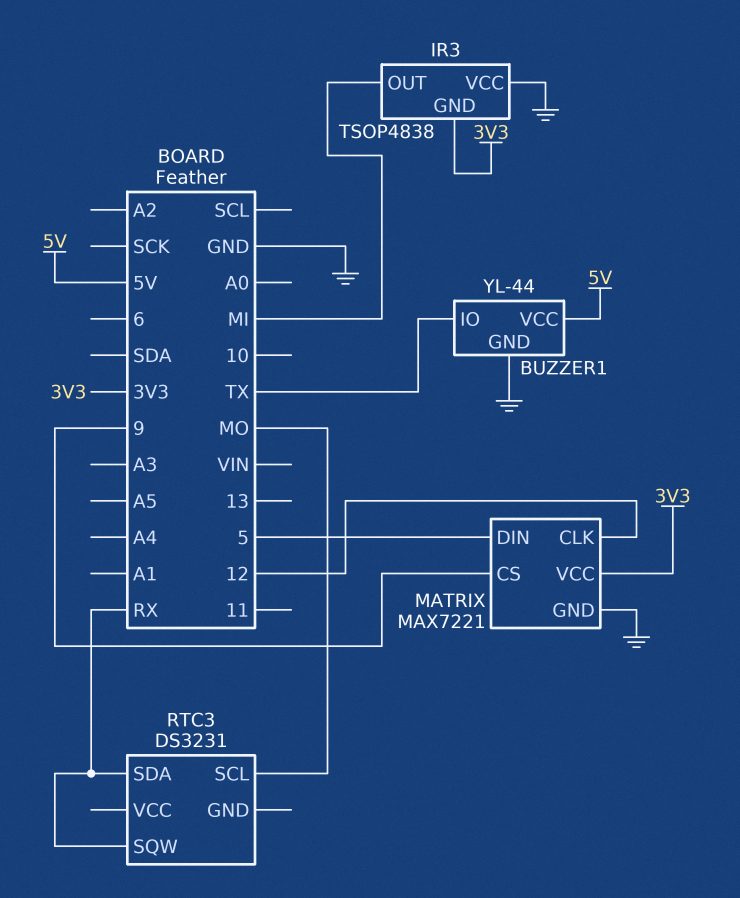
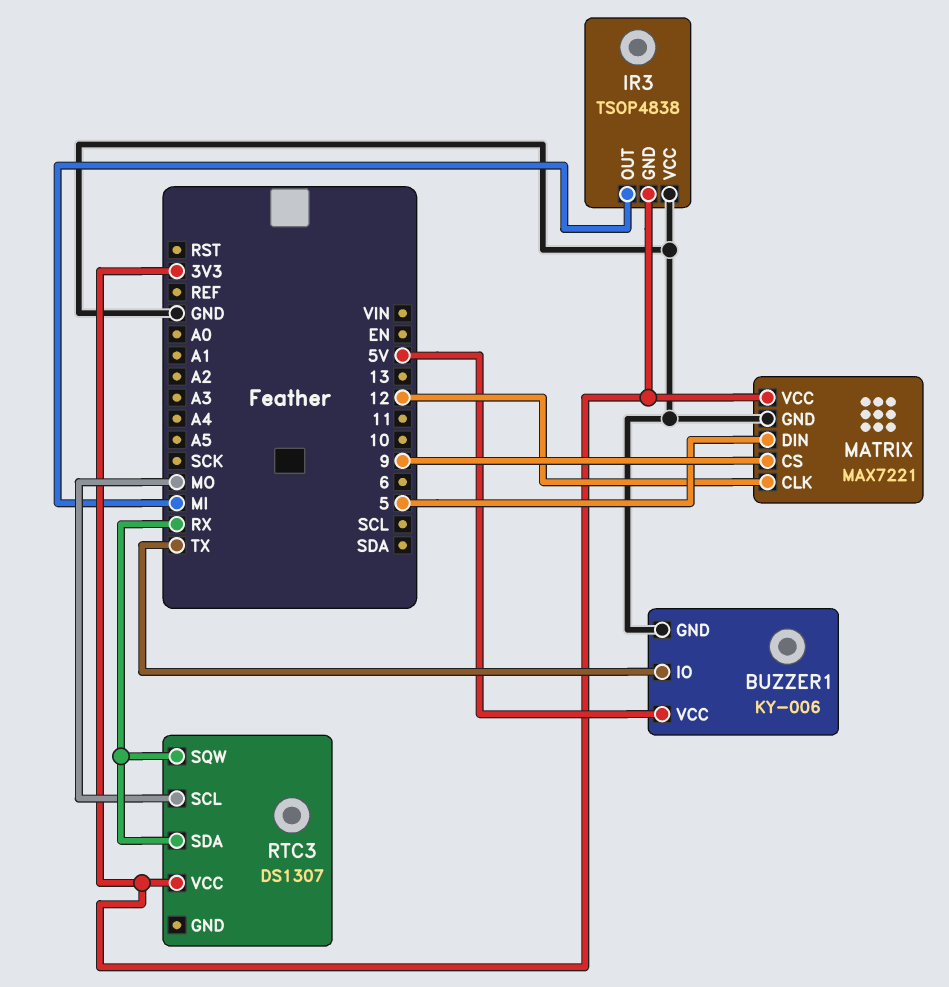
BUZZER1: YL-44 -> KY-006
RTC3: DS3231 -> DS1307
RTC3 pin VCC: none -> 3V3

